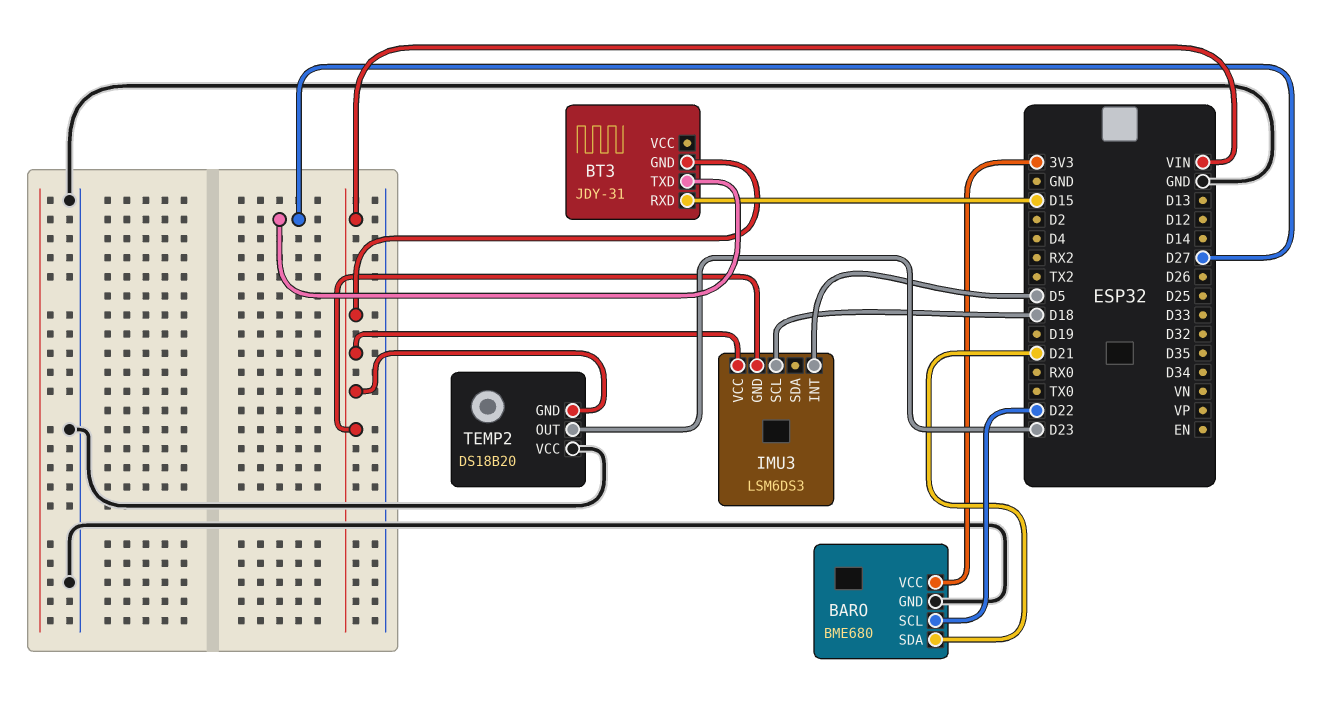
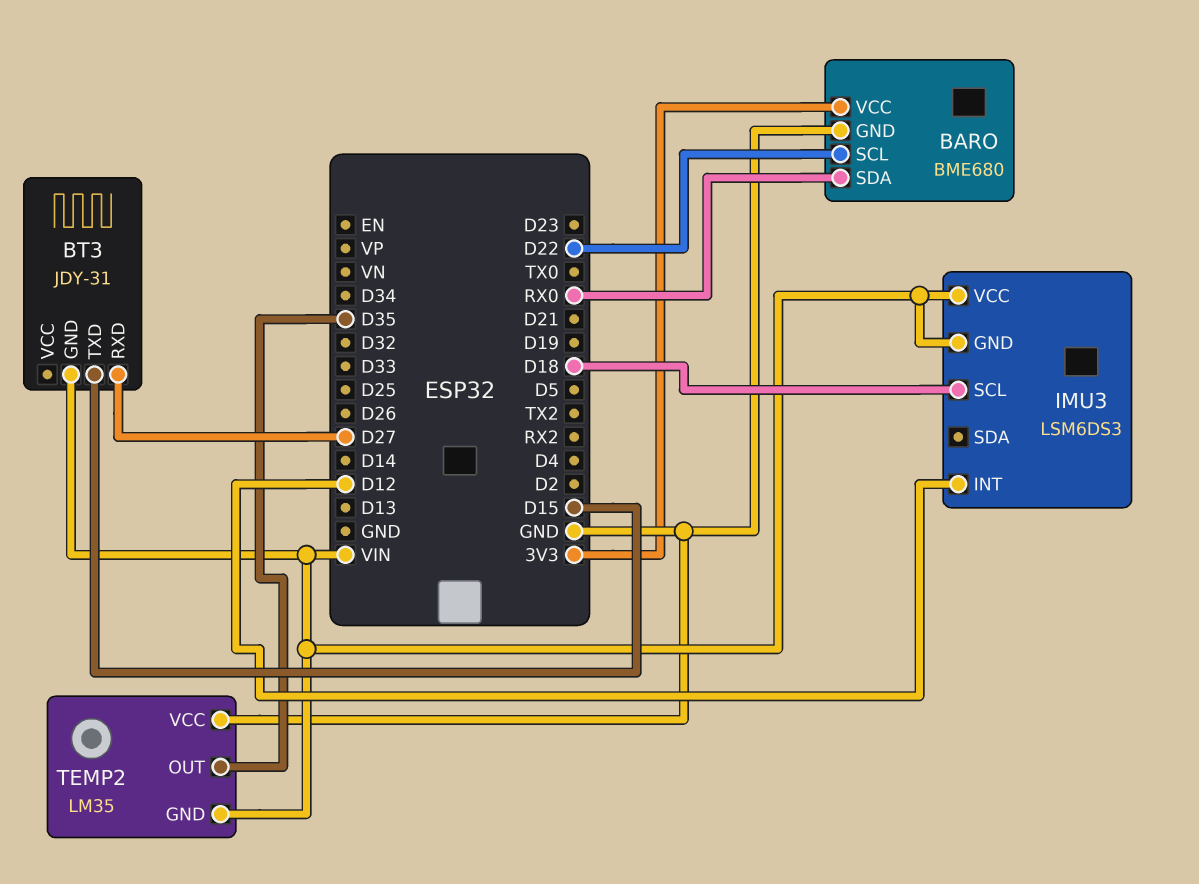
BARO pin SDA: D21 -> RX0
BT3 pin RXD: D15 -> D27
BT3 pin TXD: D27 -> D15
IMU3 pin INT: D5 -> D12
TEMP2: DS18B20 -> LM35
TEMP2 pin OUT: D23 -> D35

